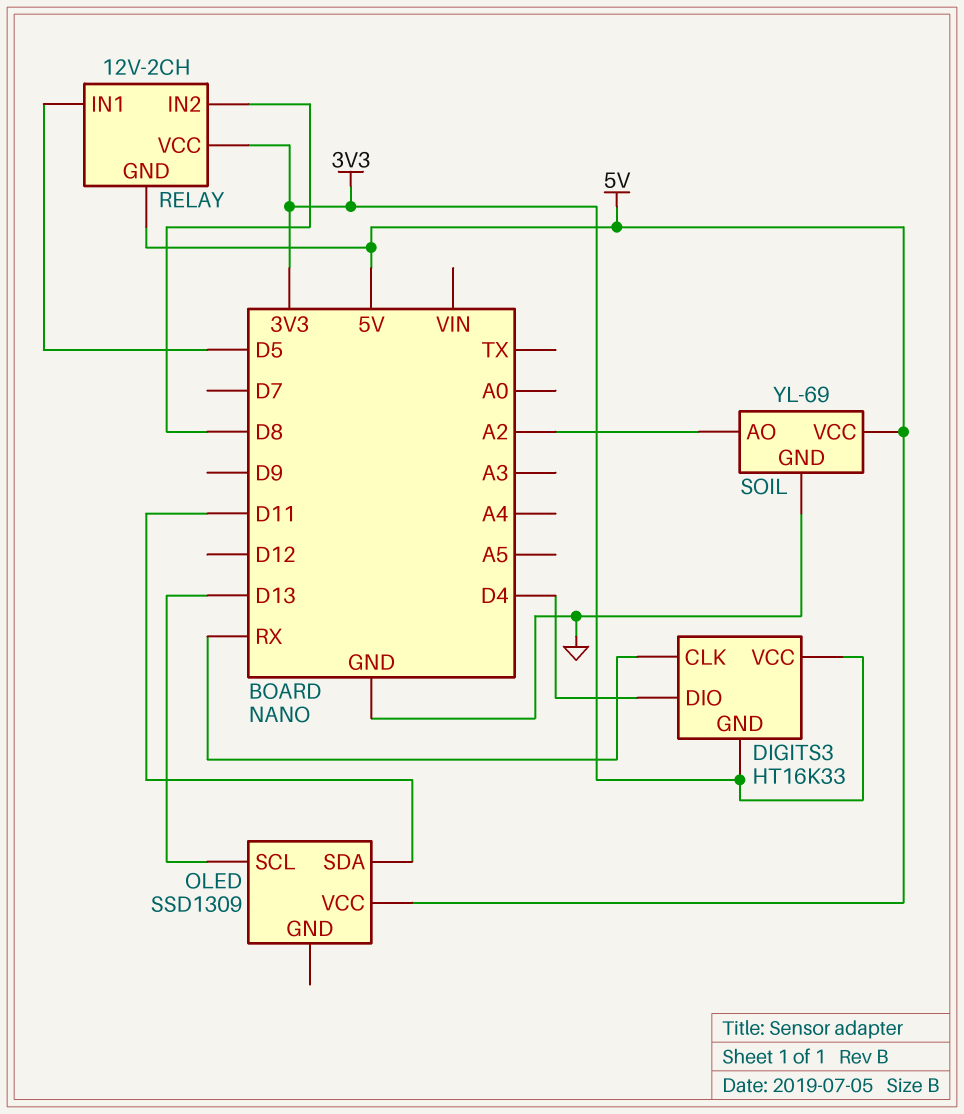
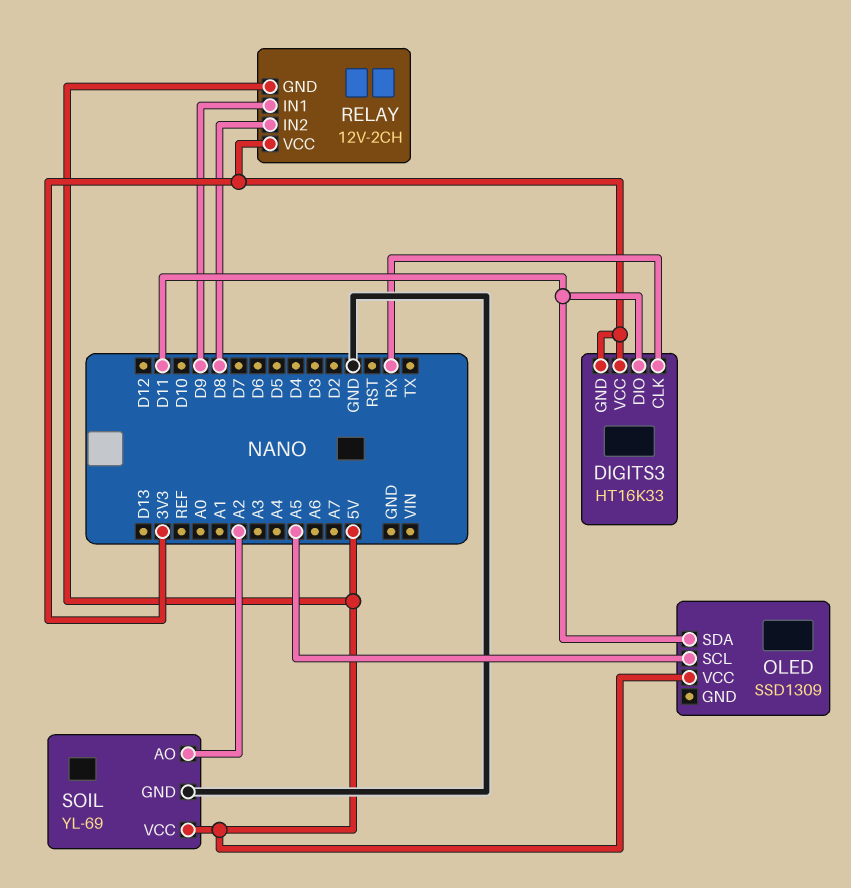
DIGITS3 pin DIO: D4 -> D11
OLED pin SCL: D13 -> A5
RELAY pin IN1: D5 -> D9

